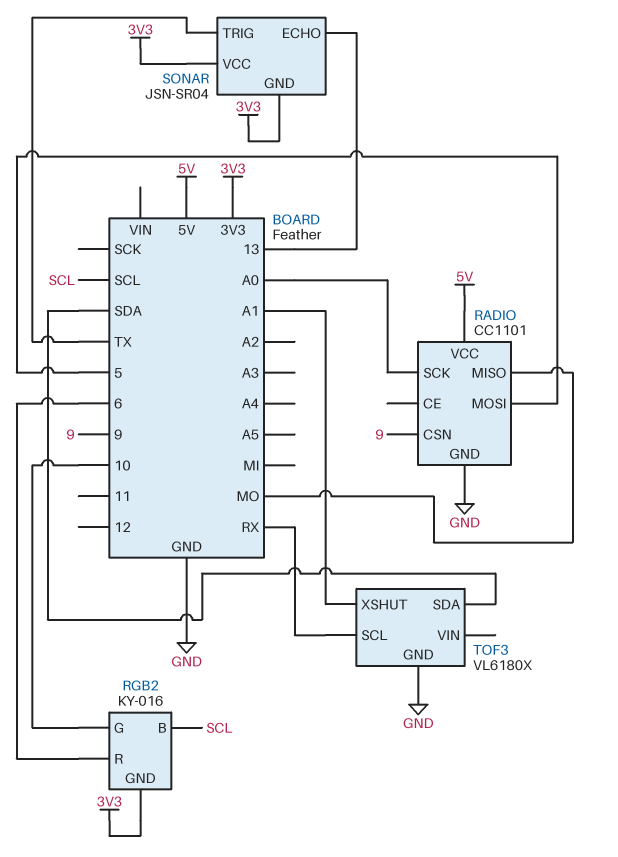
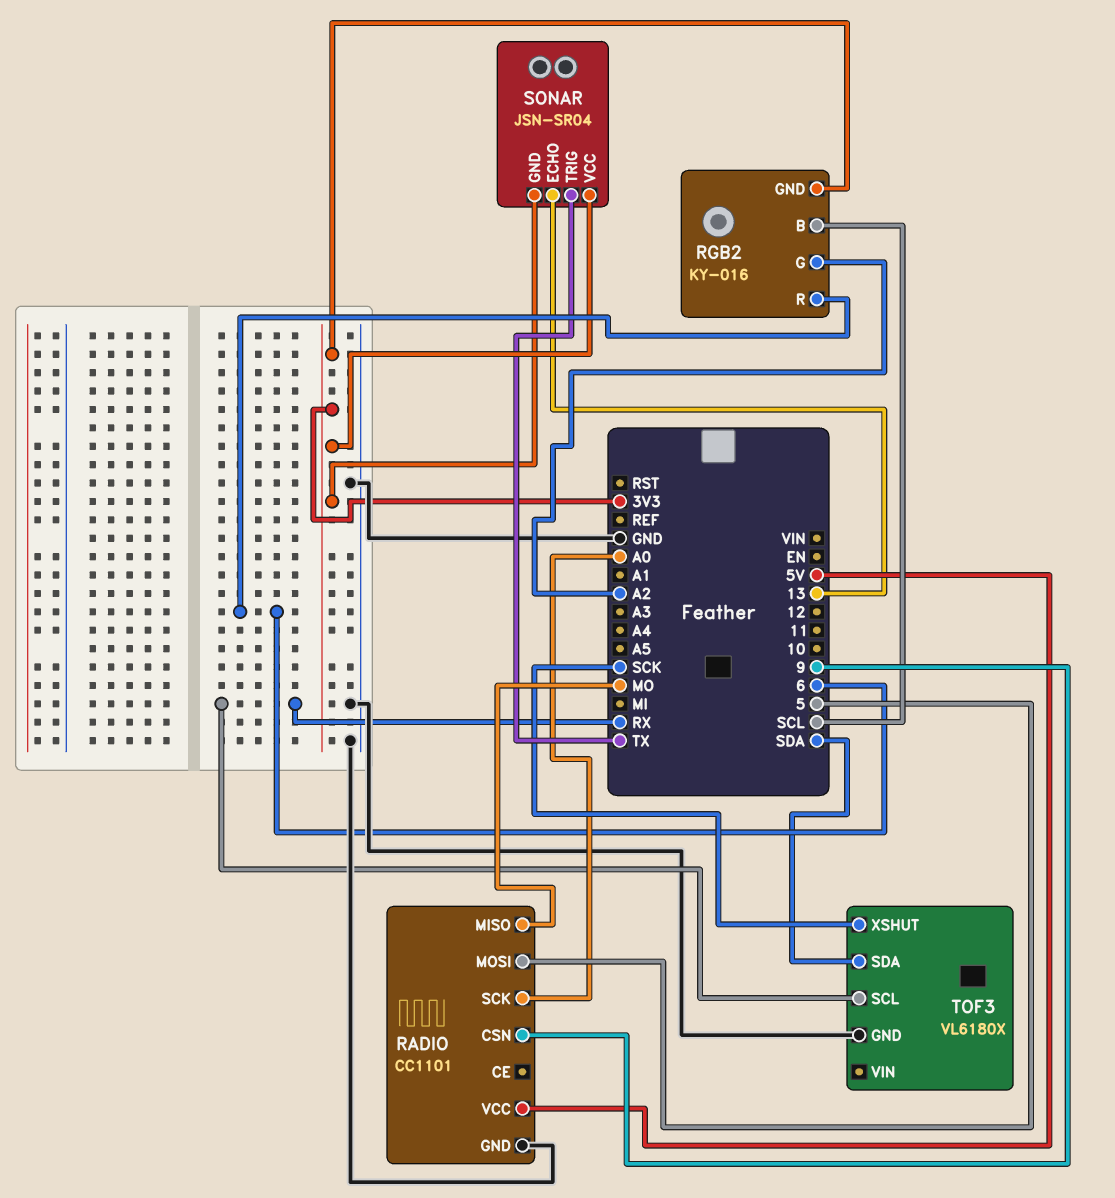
RGB2 pin G: 10 -> A2
TOF3 pin XSHUT: A1 -> SCK

